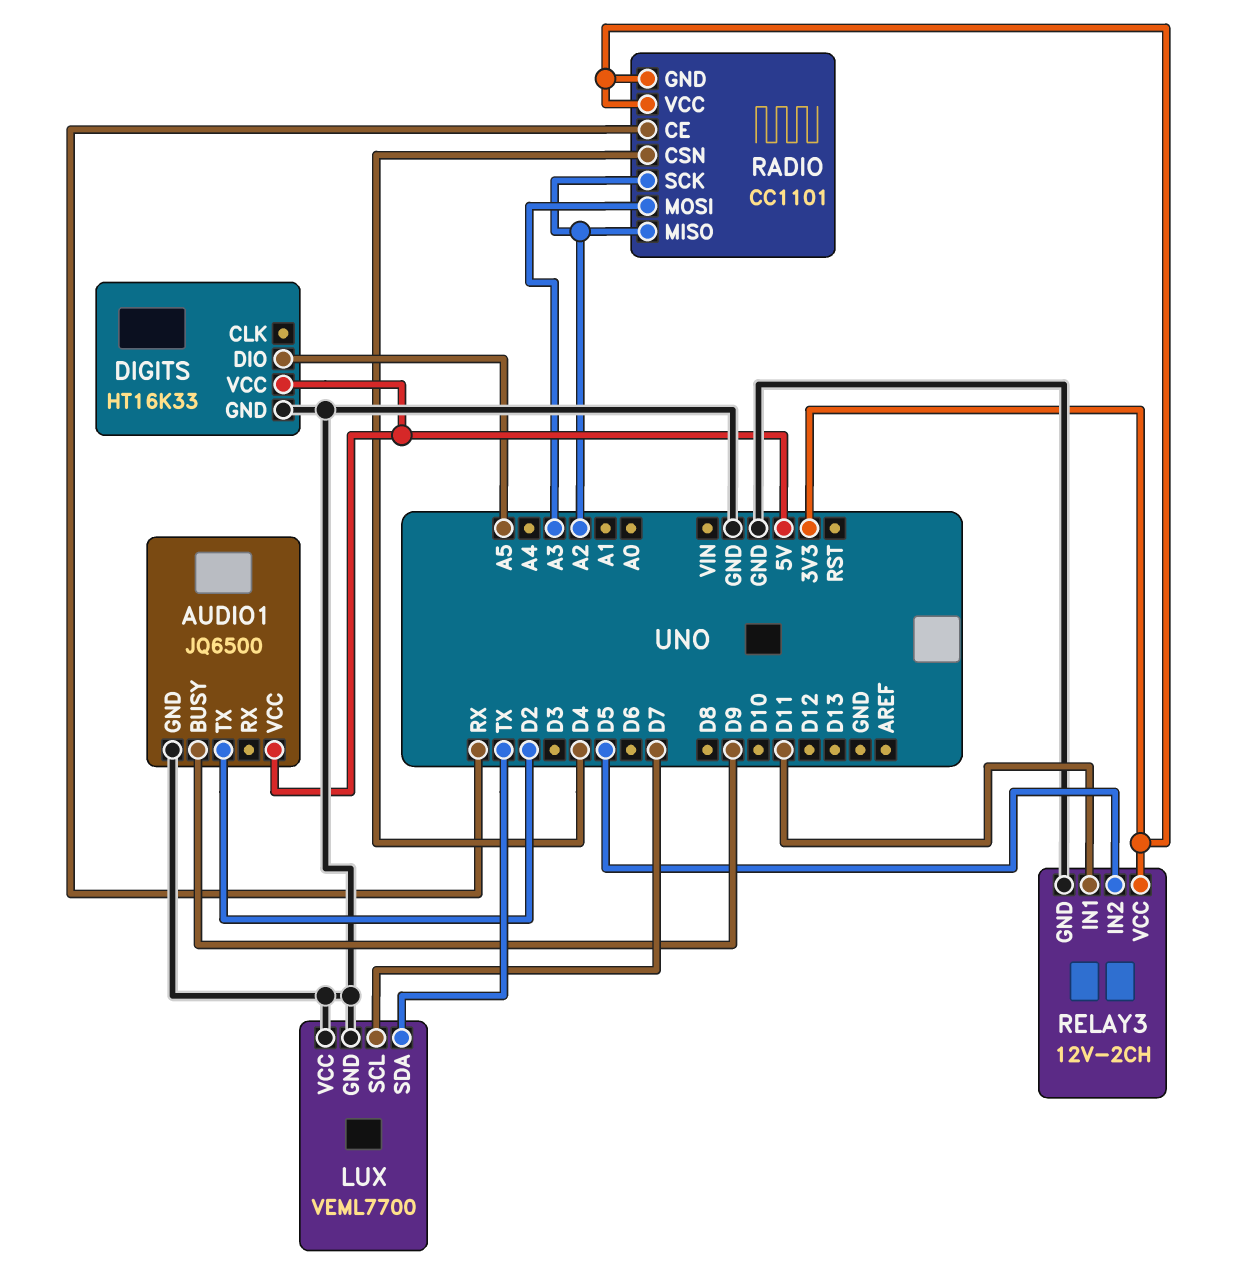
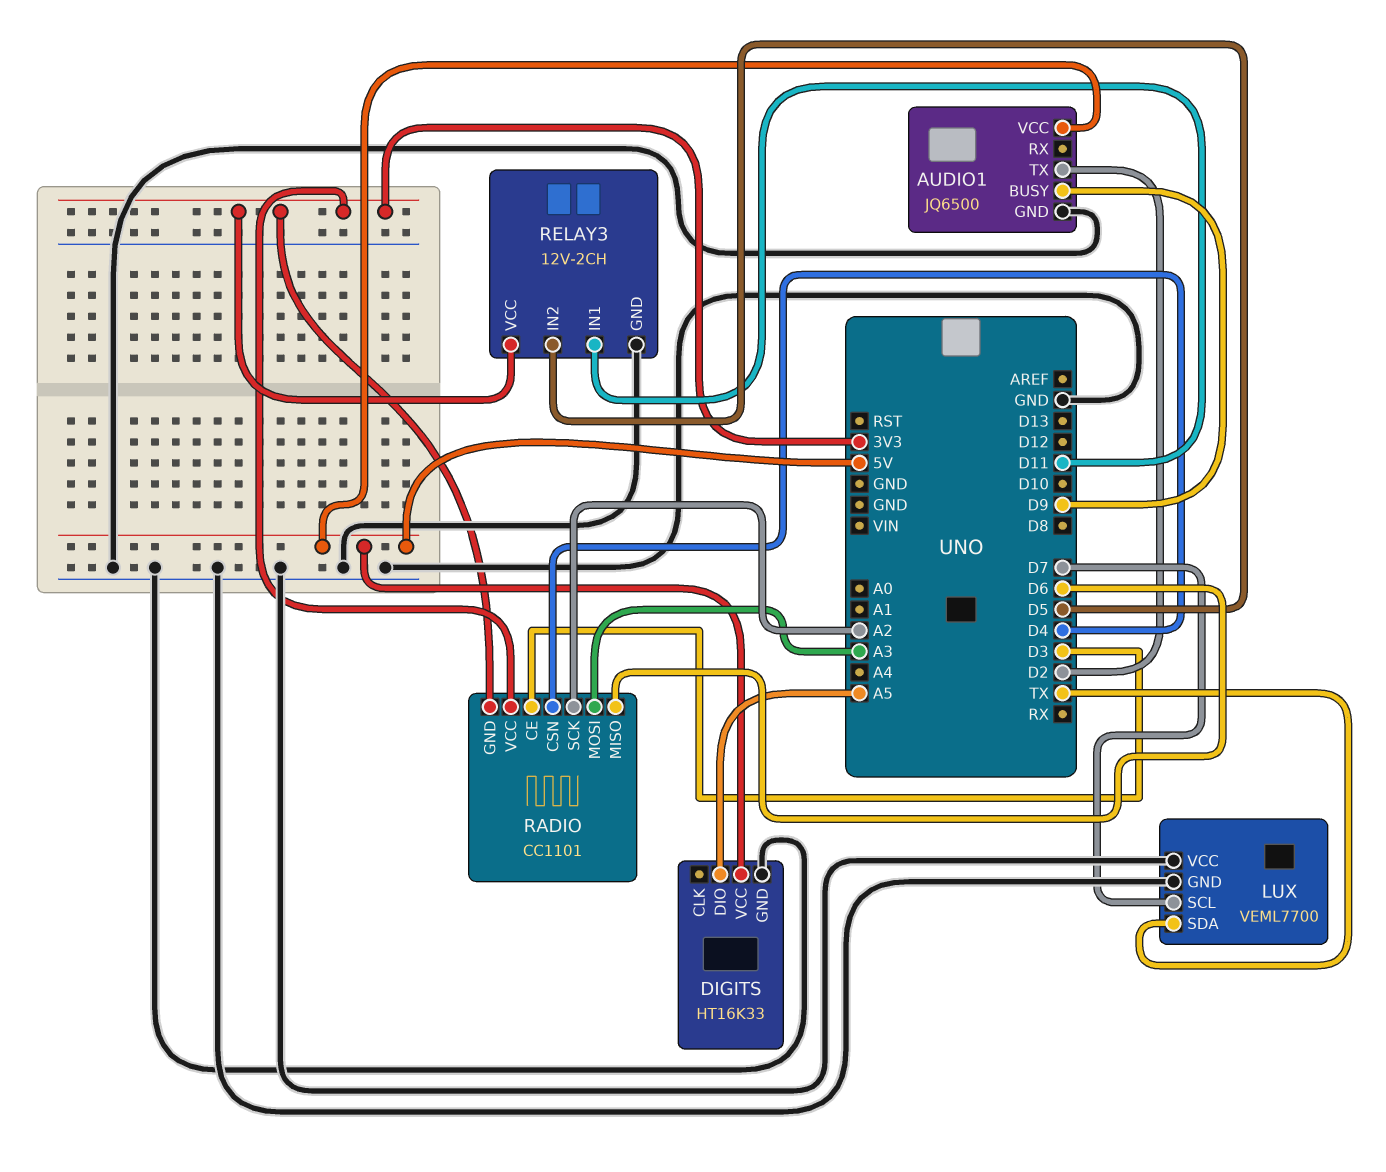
RADIO pin CE: RX -> D3
RADIO pin MISO: A2 -> D6

